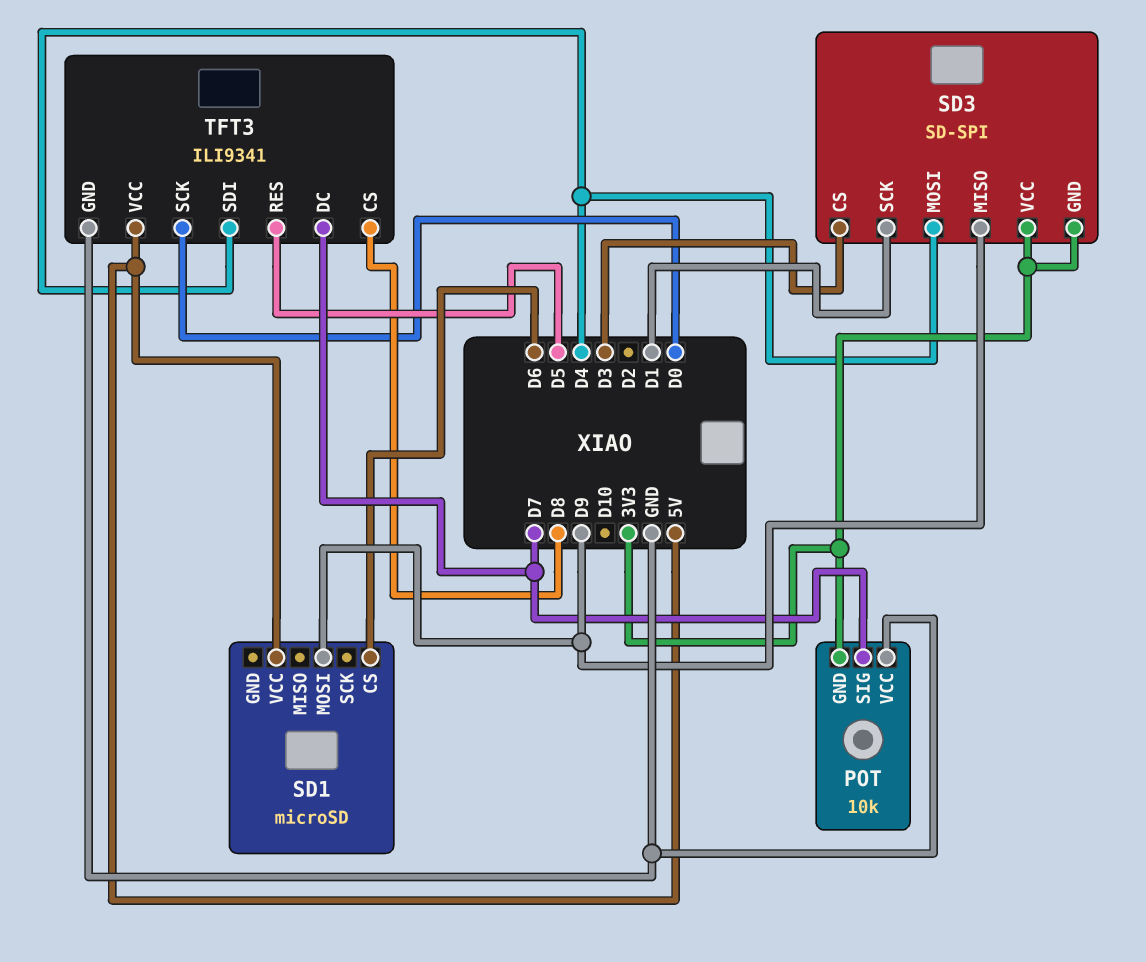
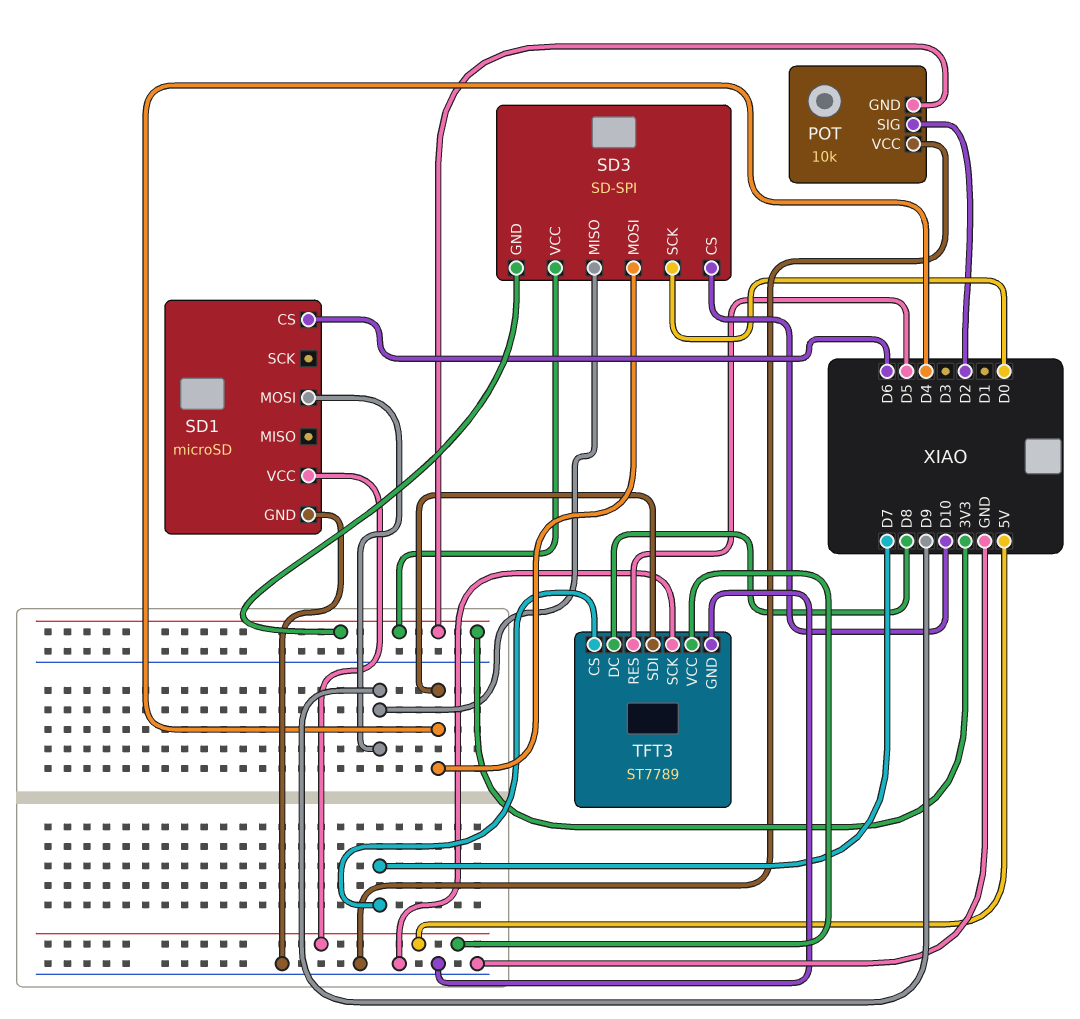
POT pin SIG: D7 -> D2
SD1 pin GND: none -> GND
SD3 pin CS: D3 -> D10
SD3 pin SCK: D1 -> D0
TFT3: ILI9341 -> ST7789
TFT3 pin CS: D8 -> D7
TFT3 pin DC: D7 -> D8
TFT3 pin SCK: D0 -> GND

